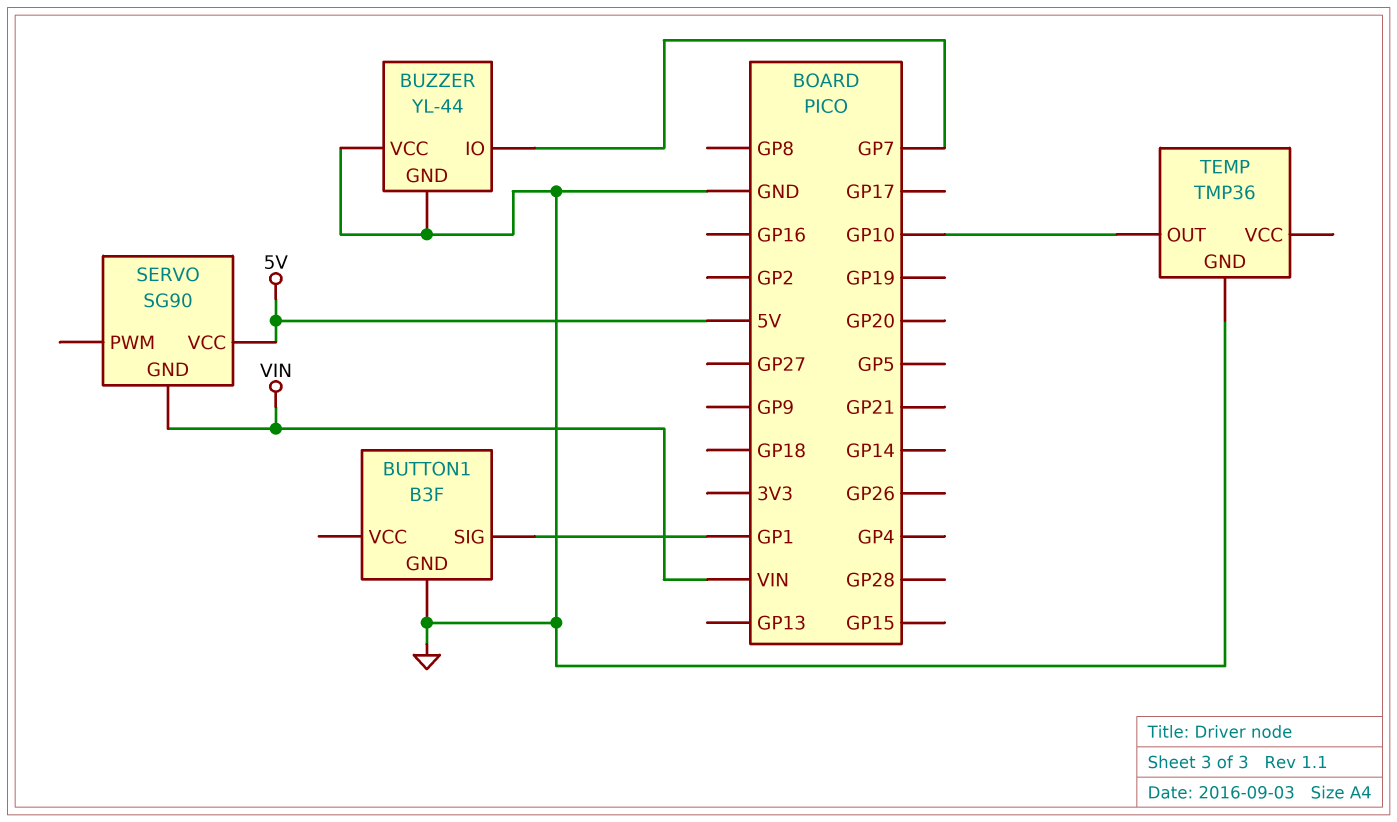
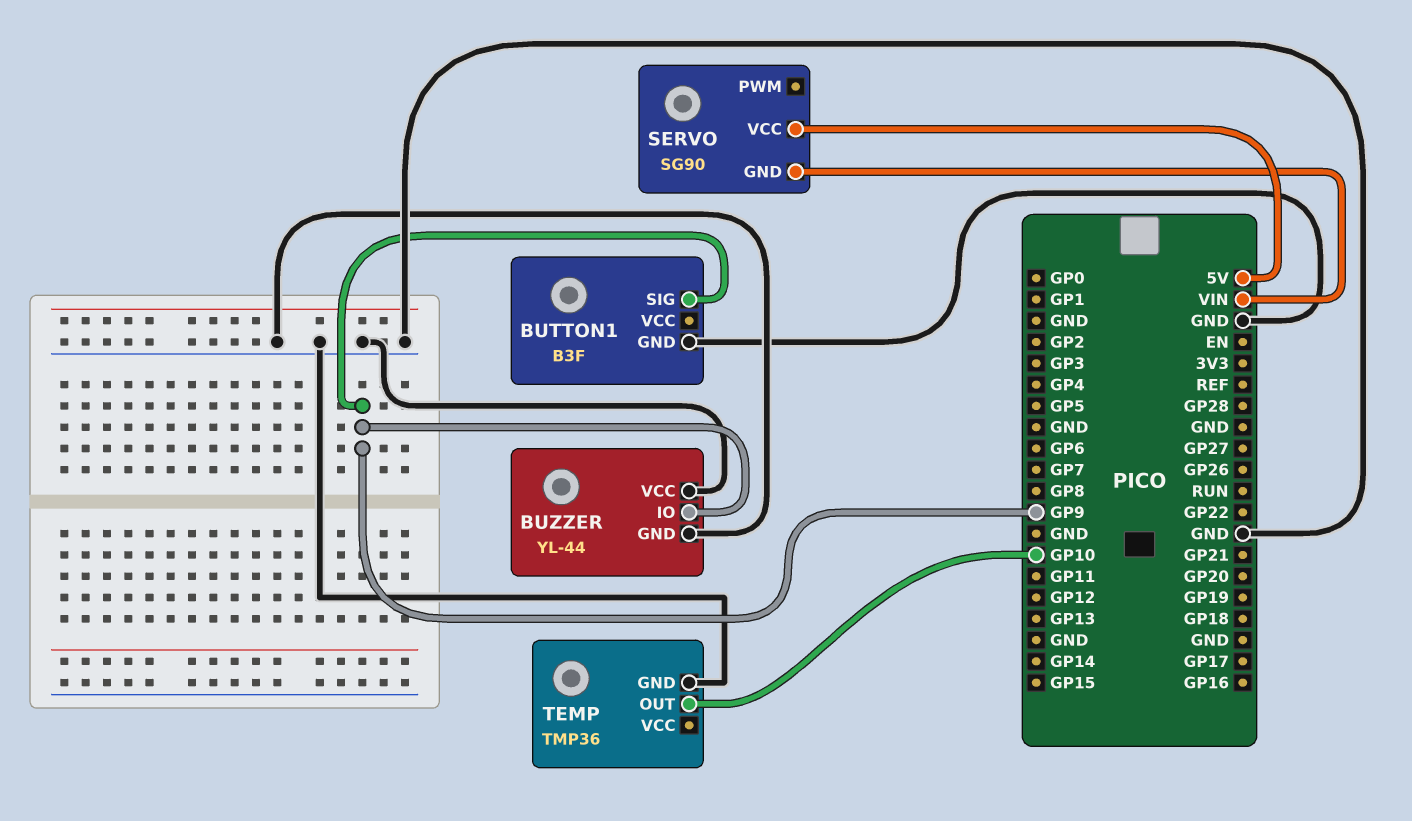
BUTTON1 pin SIG: GP1 -> GP9
BUZZER pin IO: GP7 -> GP9

